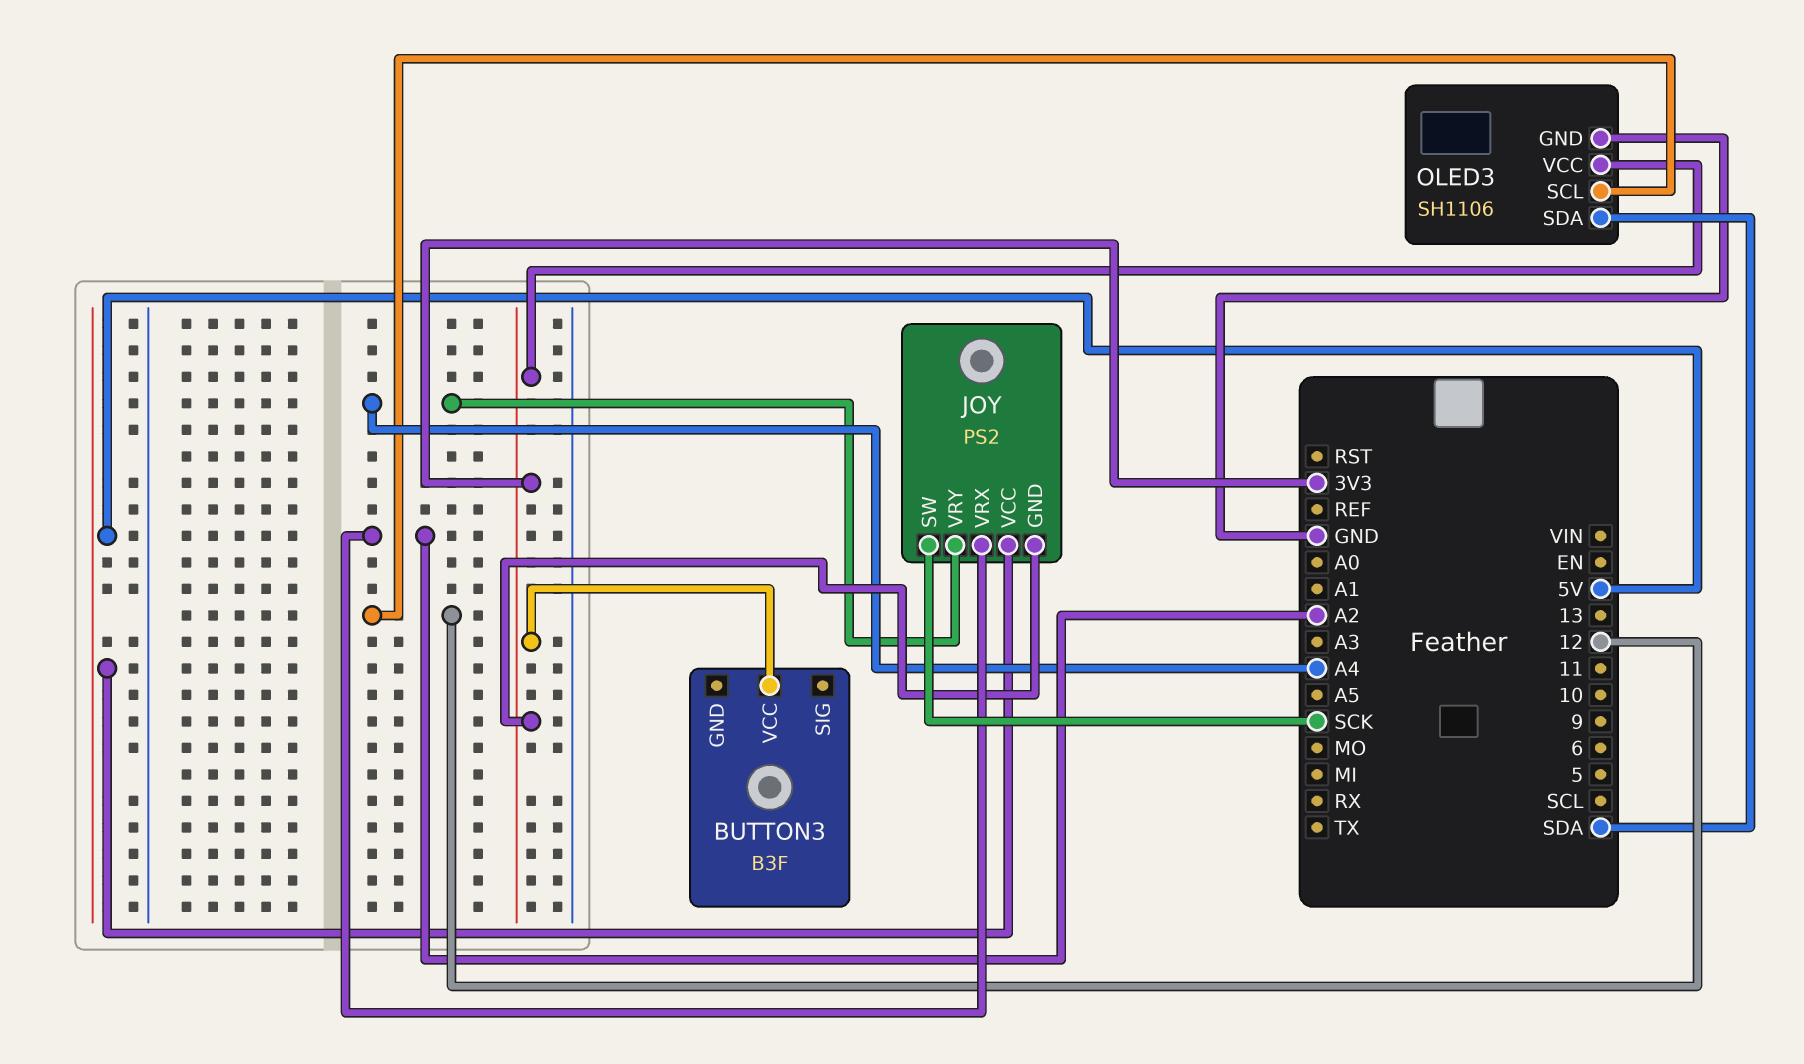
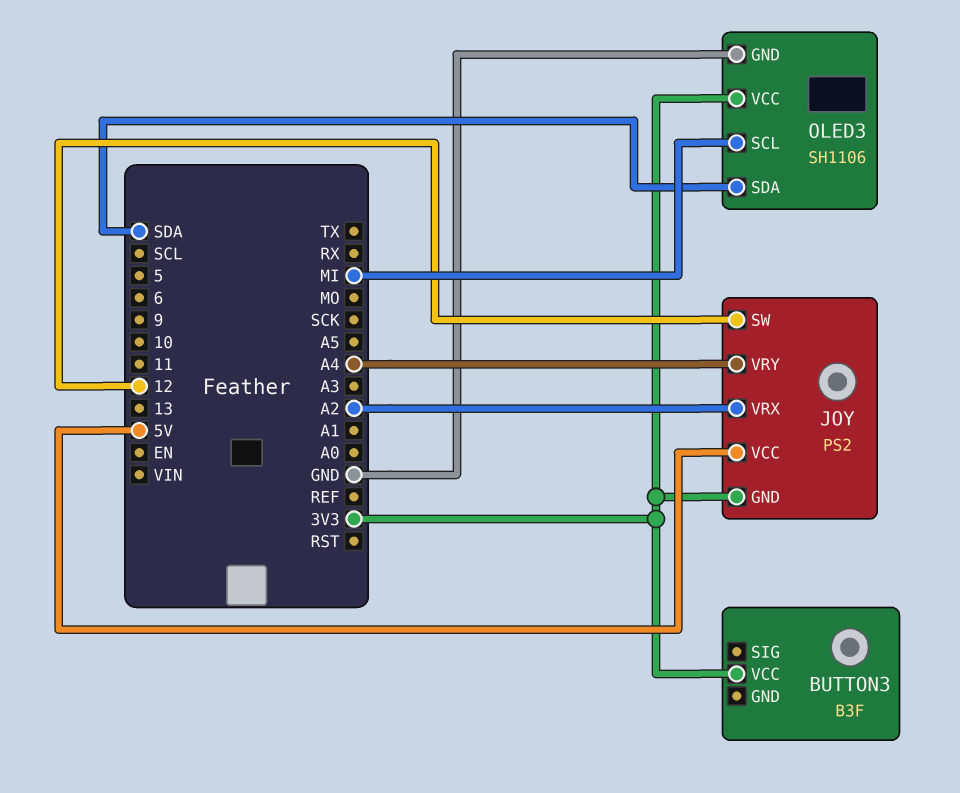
JOY pin SW: SCK -> 12
OLED3 pin SCL: 12 -> MI

